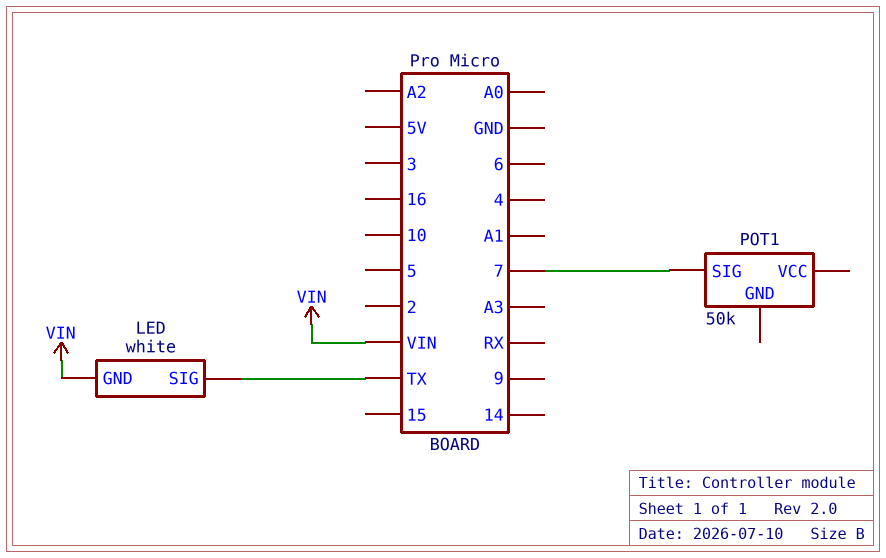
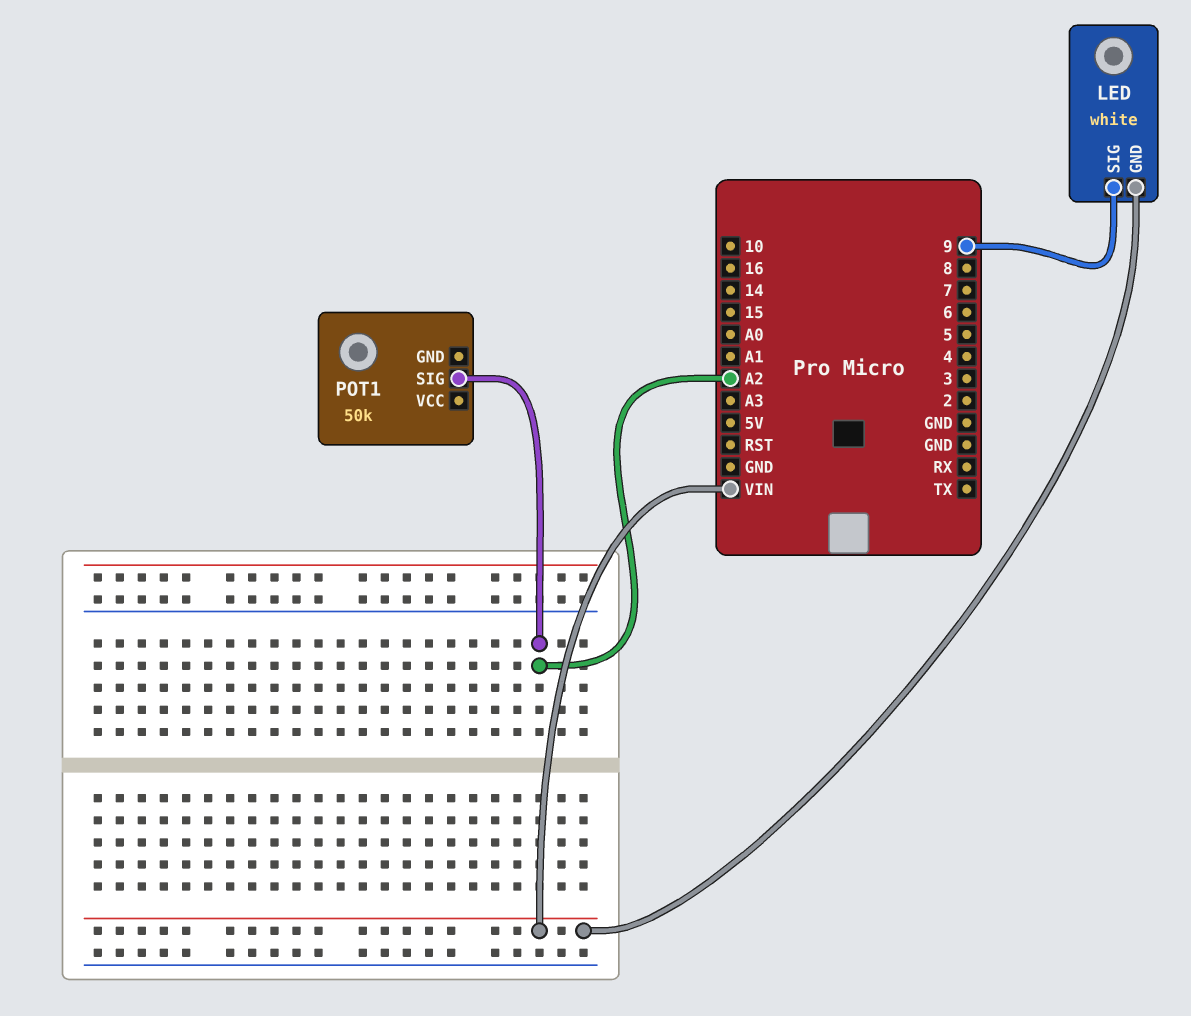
LED pin SIG: TX -> 9
POT1 pin SIG: 7 -> A2

